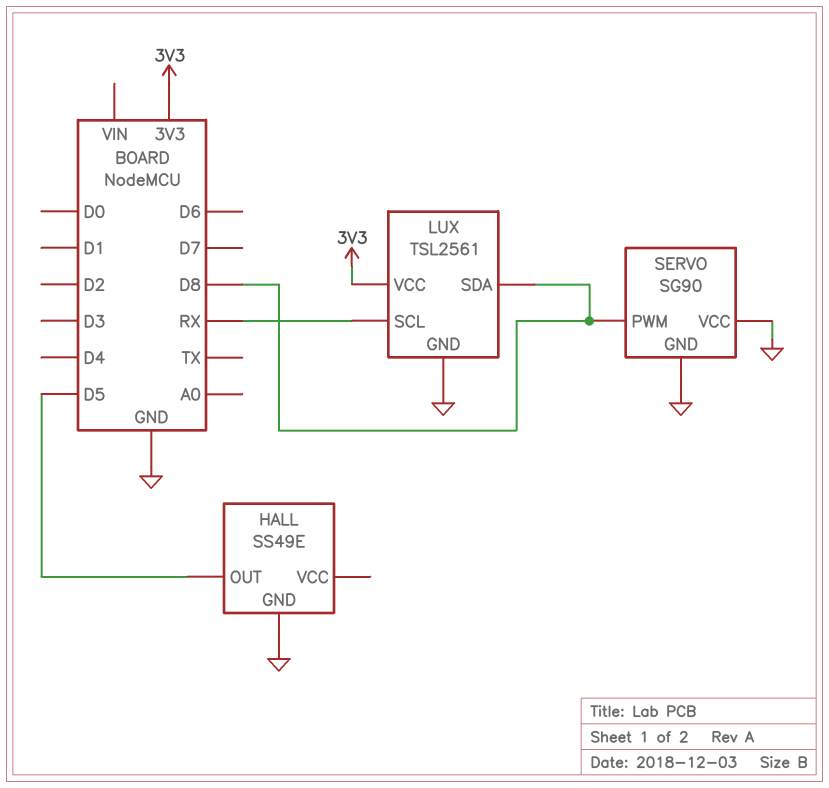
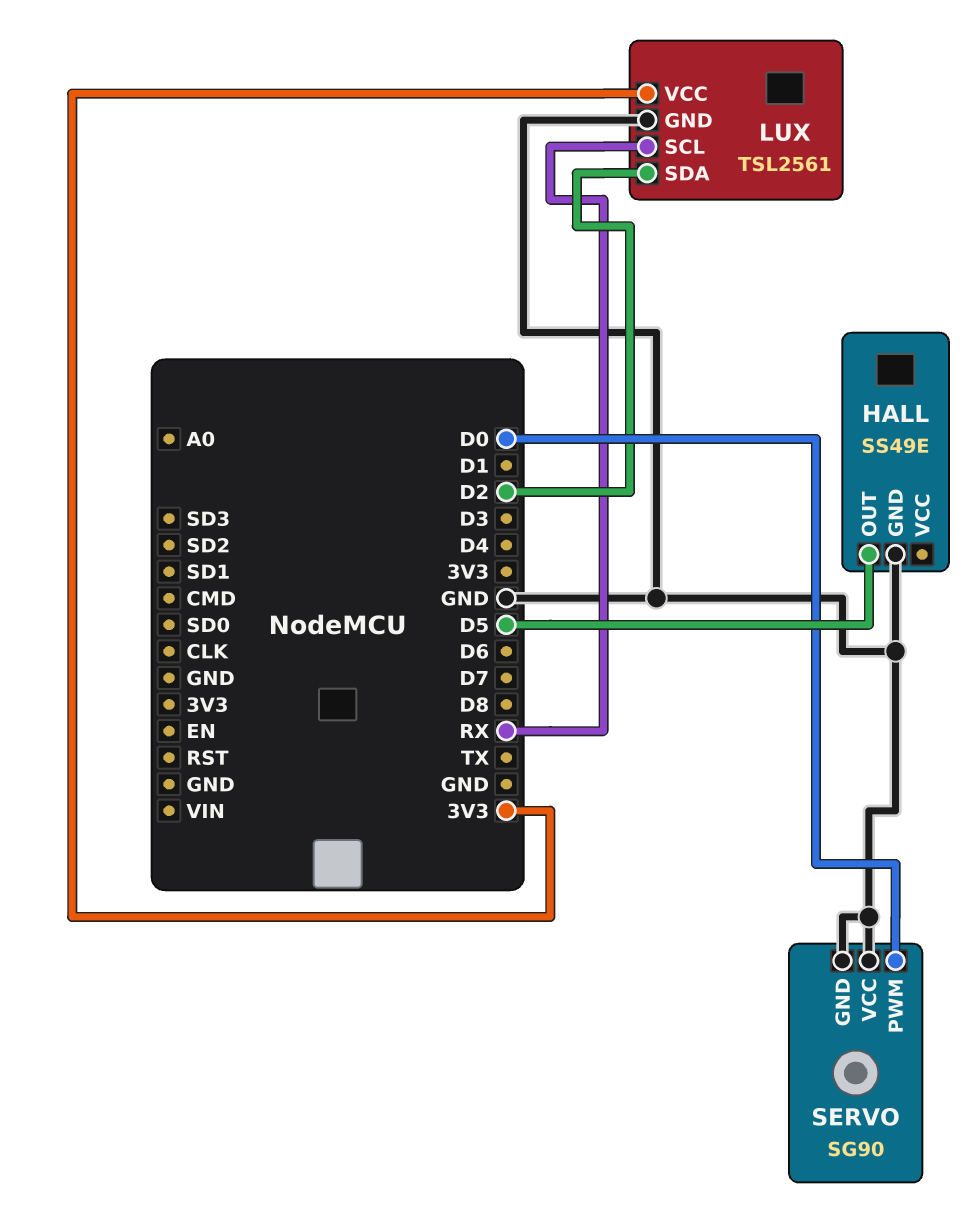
LUX pin SDA: D8 -> D2
SERVO pin PWM: D8 -> D0

